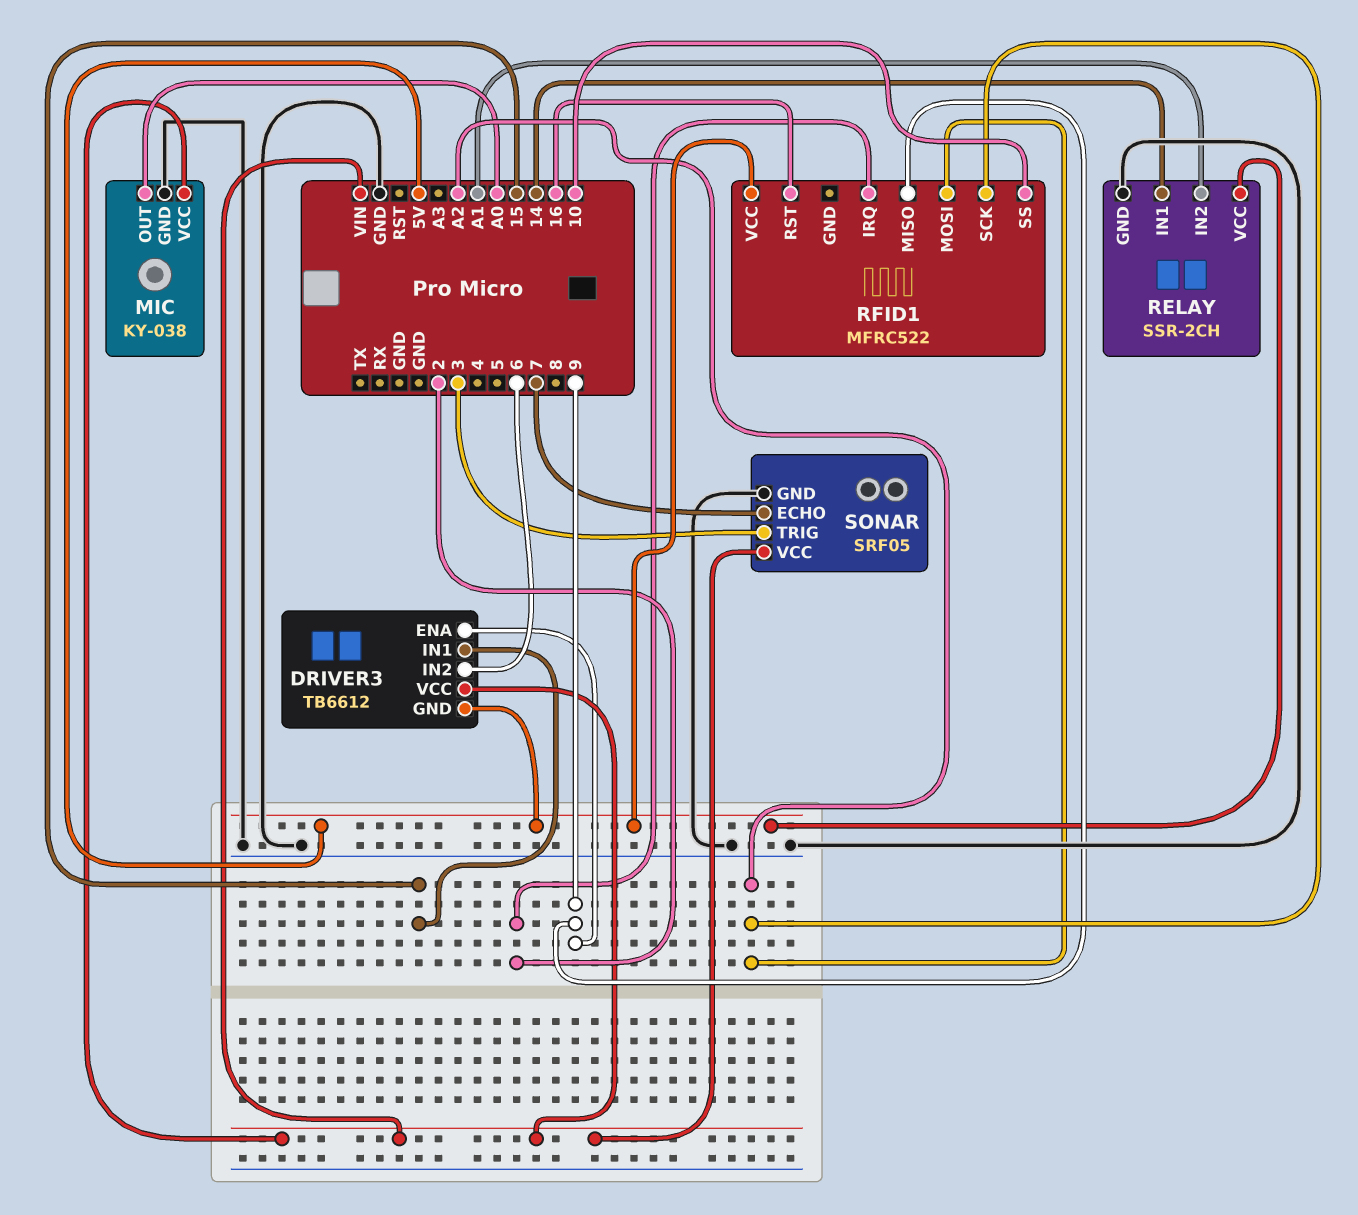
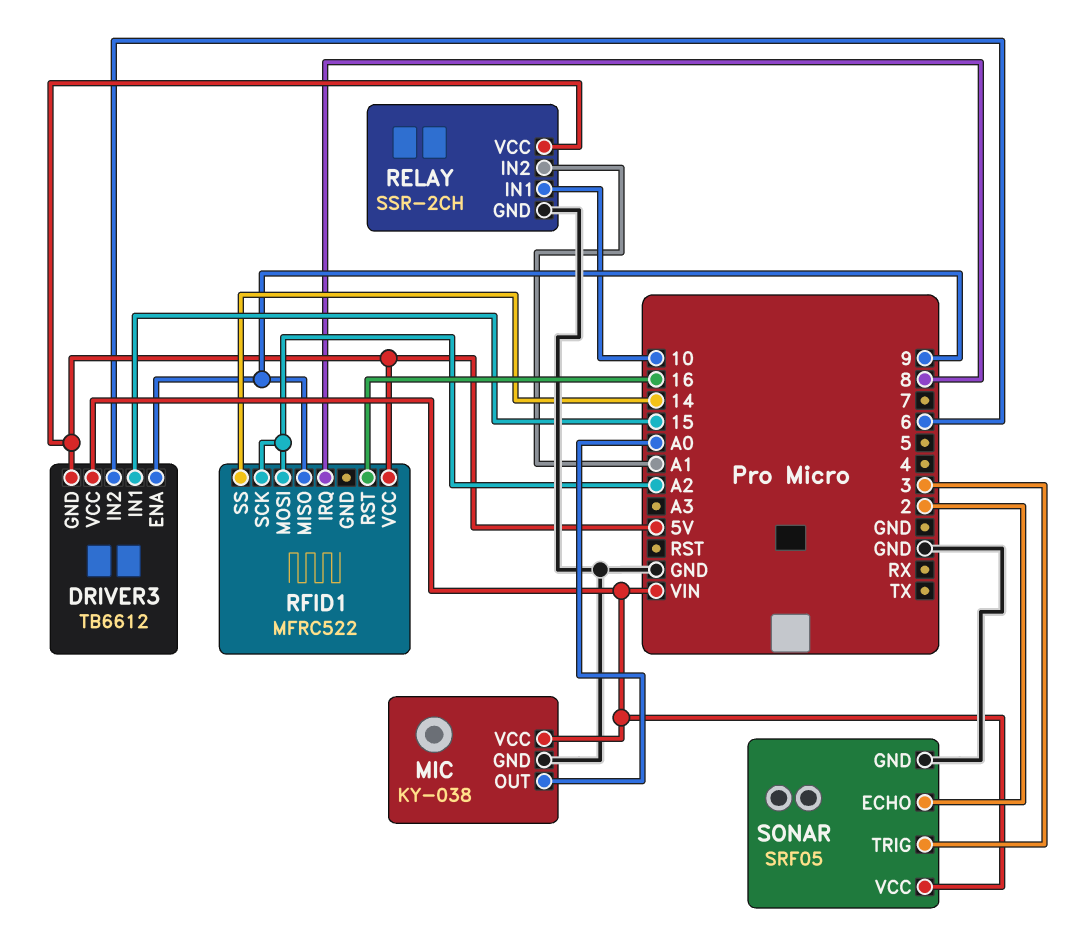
RELAY pin IN1: 14 -> 10
RFID1 pin IRQ: 2 -> 8
RFID1 pin SS: 10 -> 14
SONAR pin ECHO: 7 -> 2

